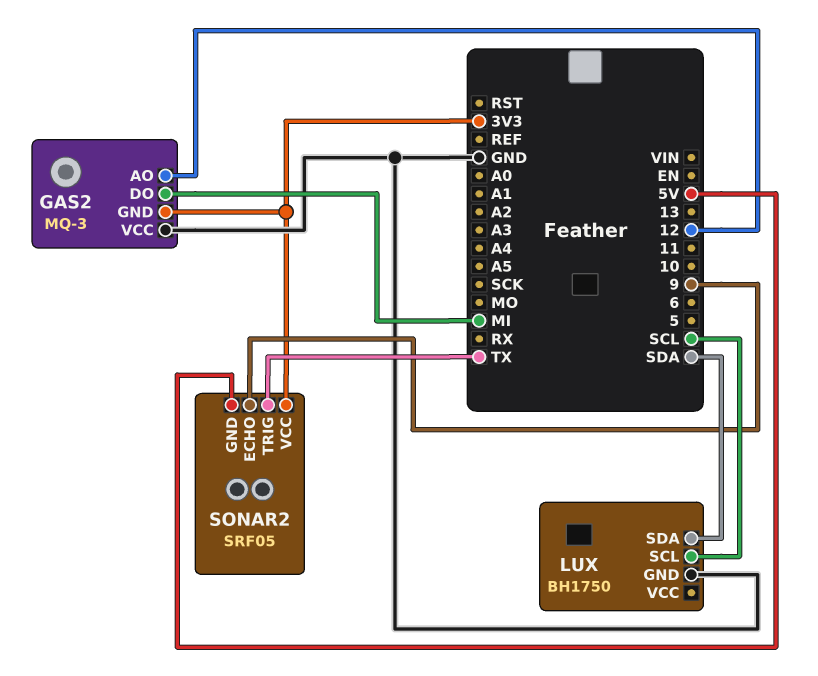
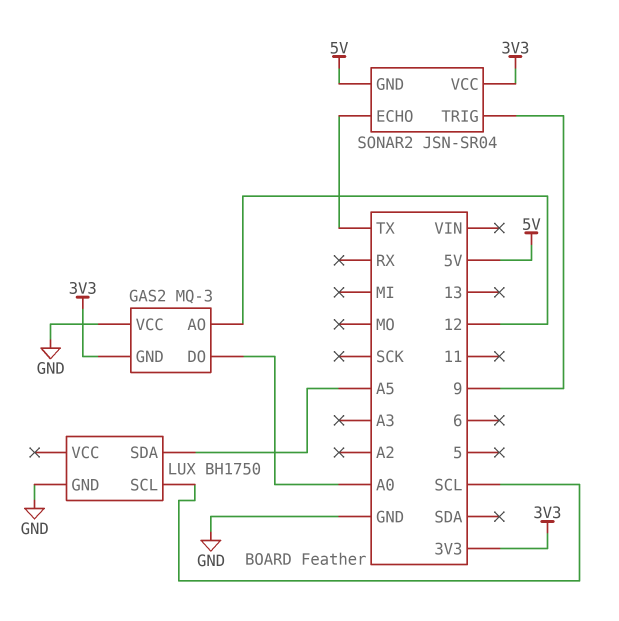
GAS2 pin DO: MI -> A0
LUX pin SDA: SDA -> A5
SONAR2: SRF05 -> JSN-SR04
SONAR2 pin ECHO: 9 -> TX
SONAR2 pin TRIG: TX -> 9

